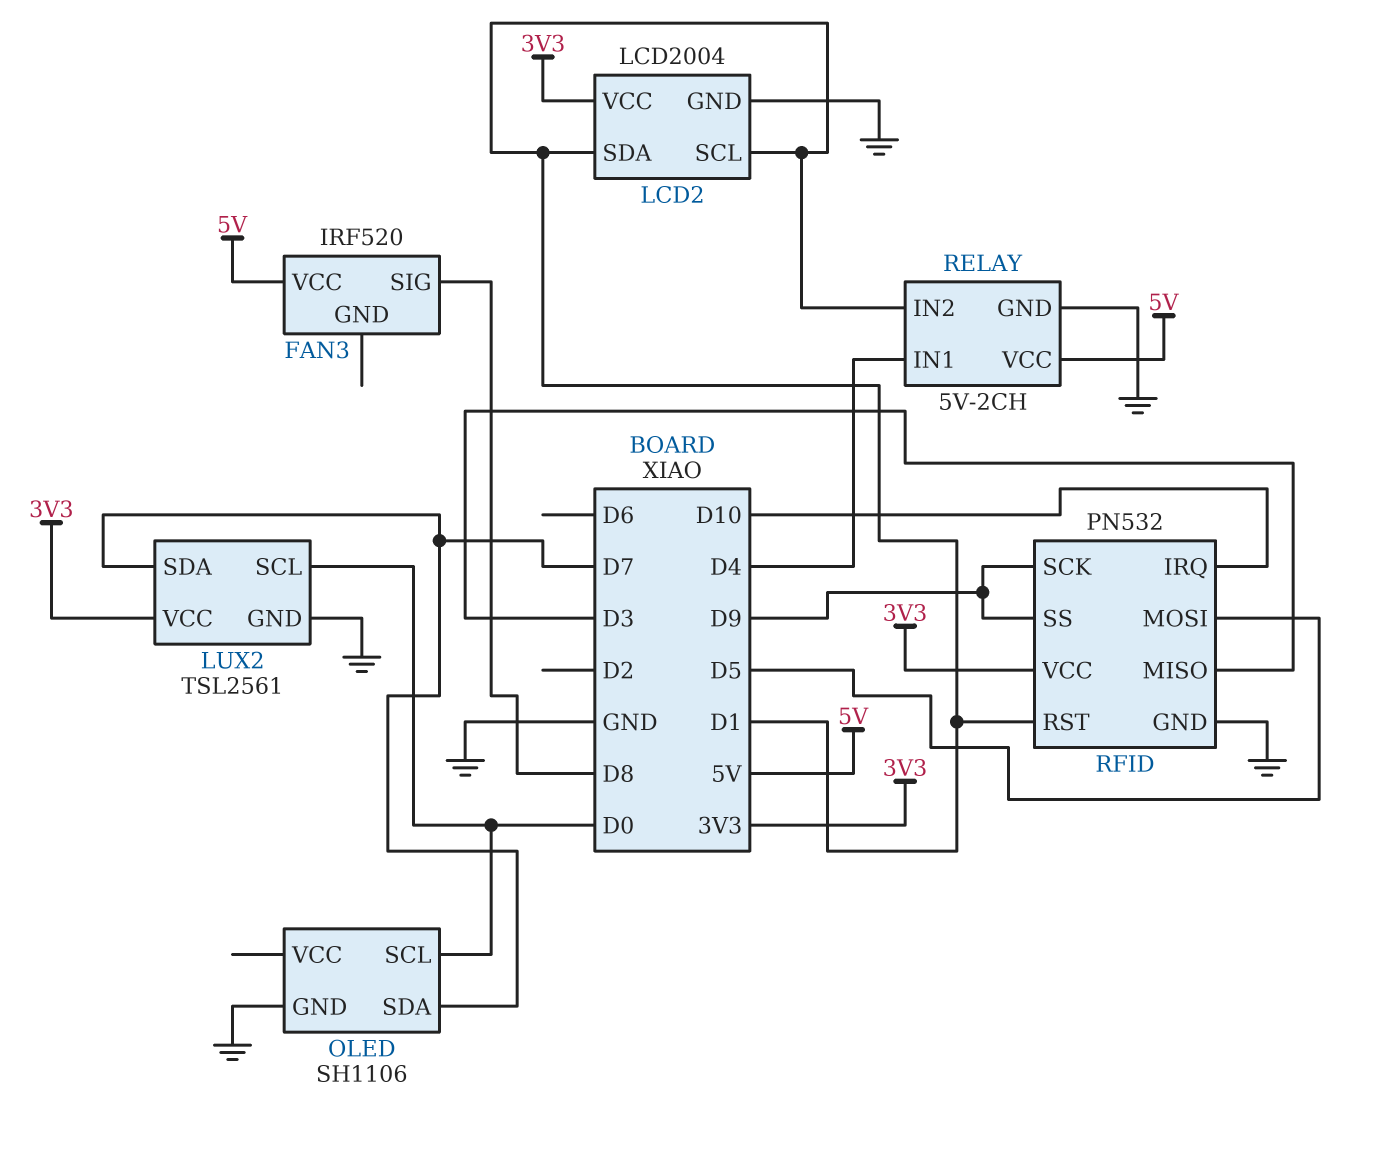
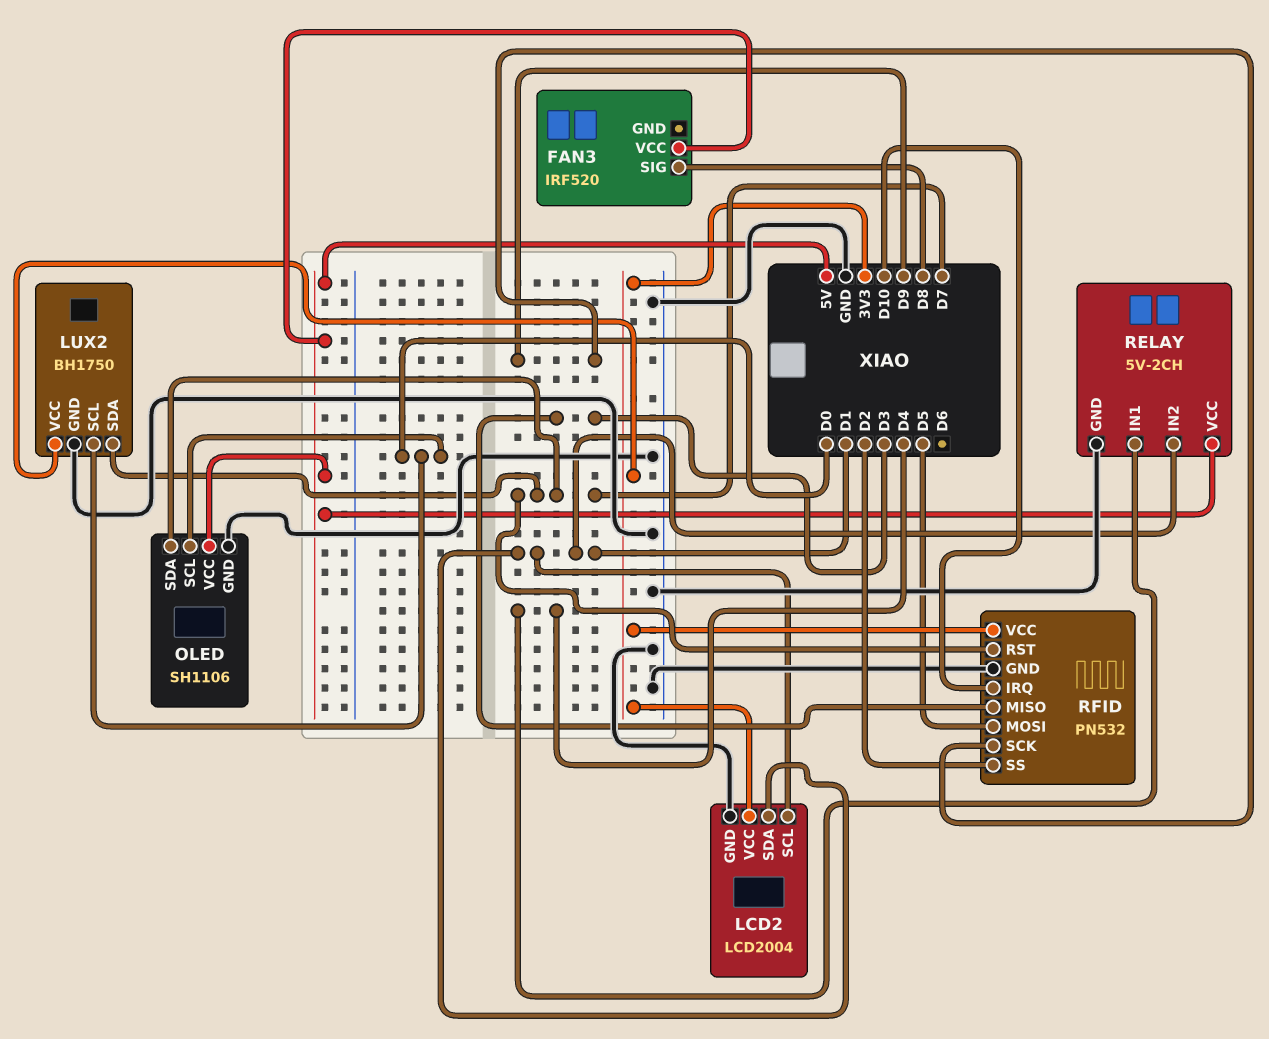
LUX2: TSL2561 -> BH1750
OLED pin VCC: none -> 5V
RFID pin RST: D1 -> D7
RFID pin SS: D9 -> D2

